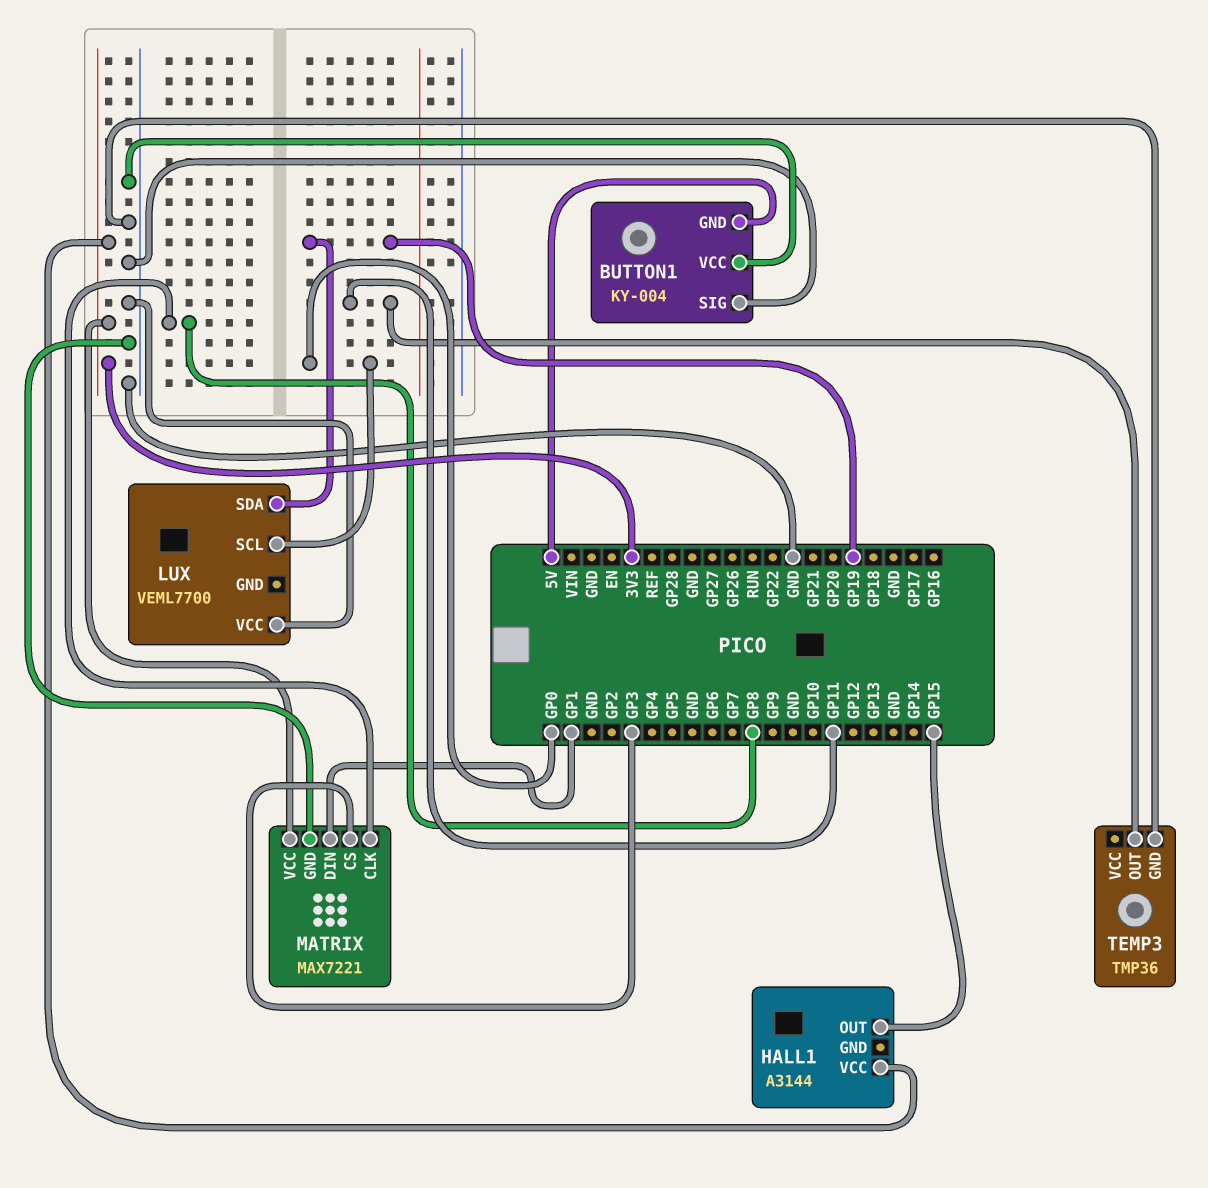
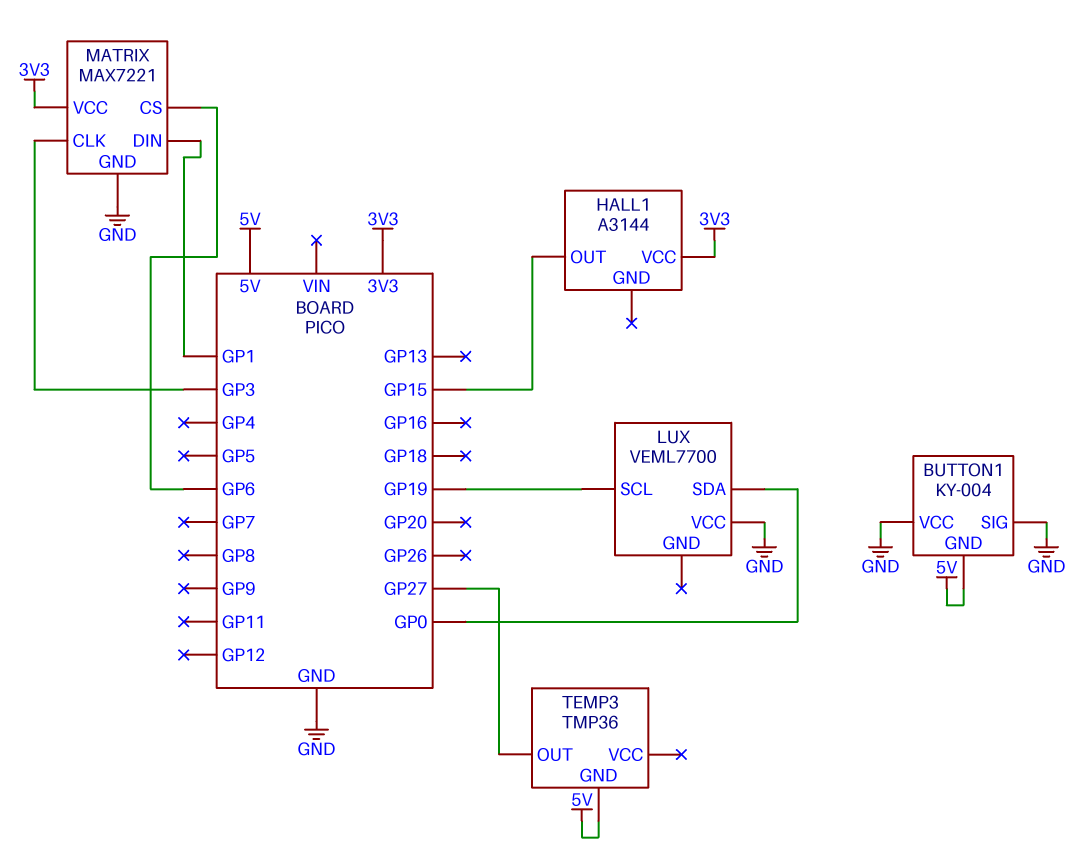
LUX pin SCL: GP0 -> GP19
LUX pin SDA: GP19 -> GP0
MATRIX pin CLK: GP8 -> GP3
MATRIX pin CS: GP3 -> GP6
TEMP3 pin GND: GND -> 5V
TEMP3 pin OUT: GP11 -> GP27

